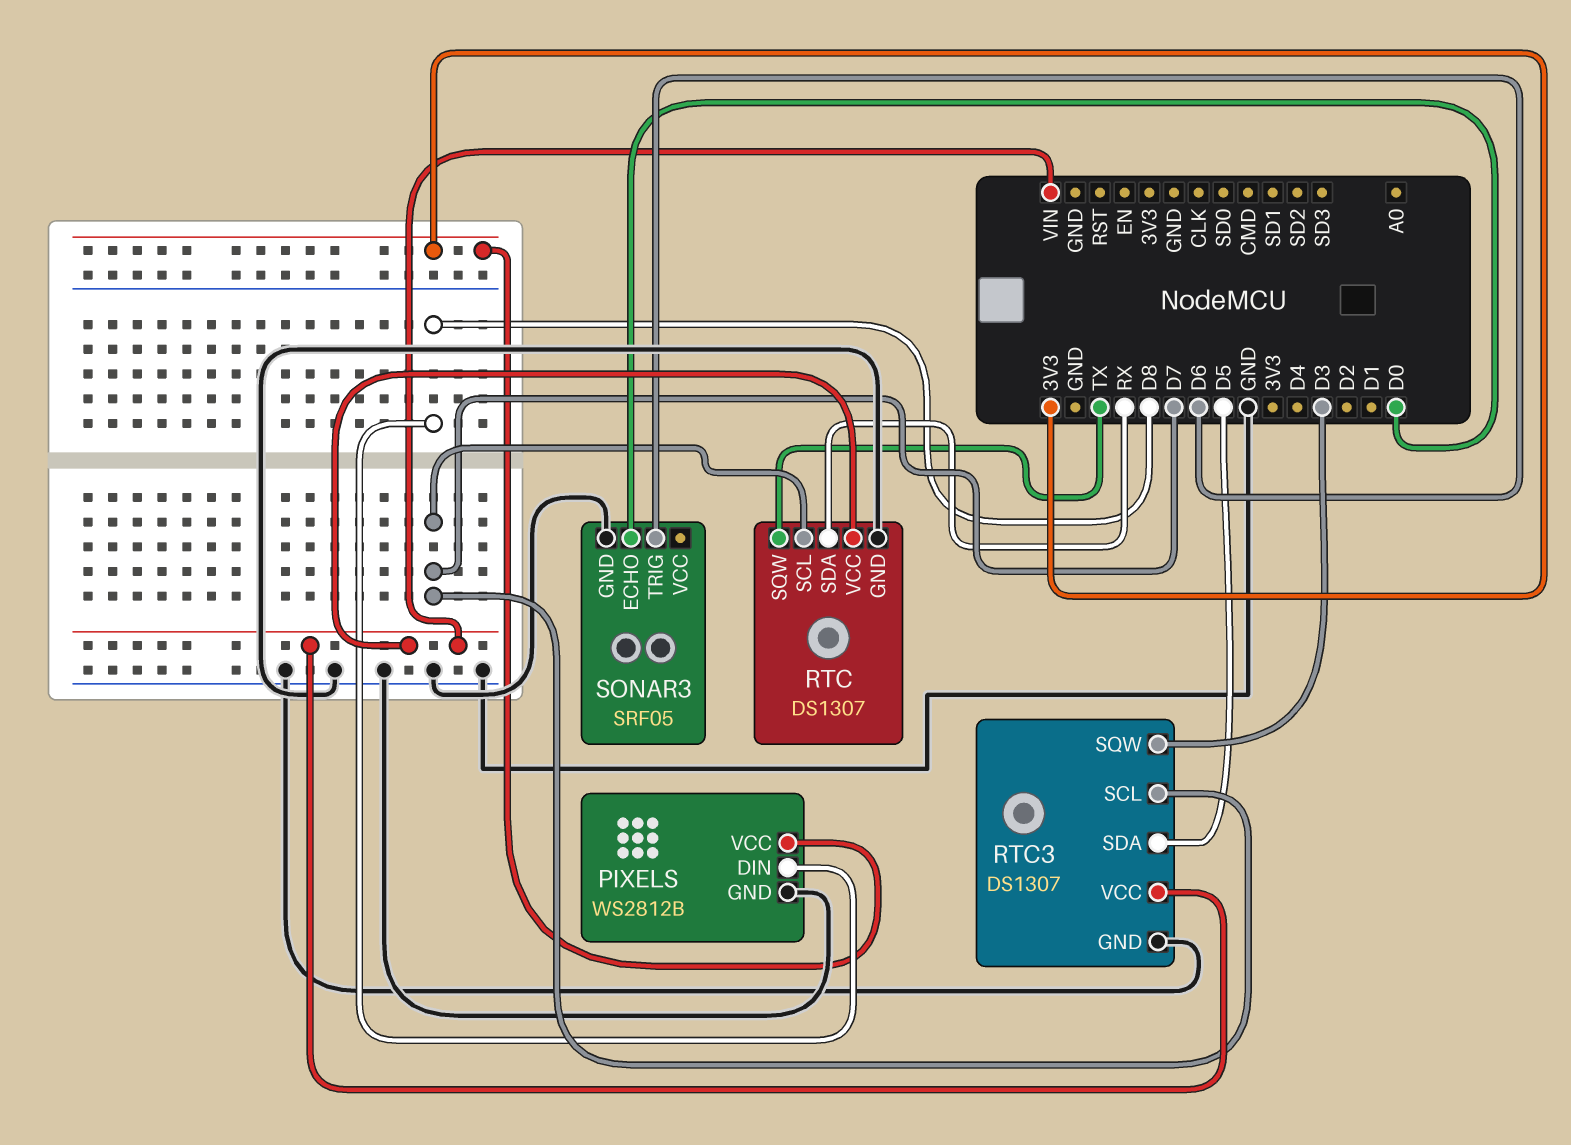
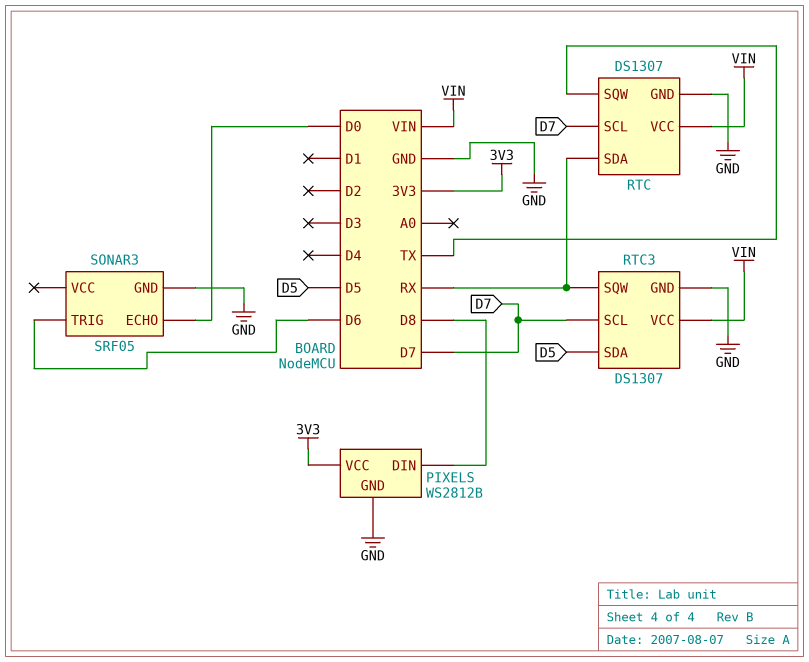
RTC3 pin SQW: D3 -> RX

